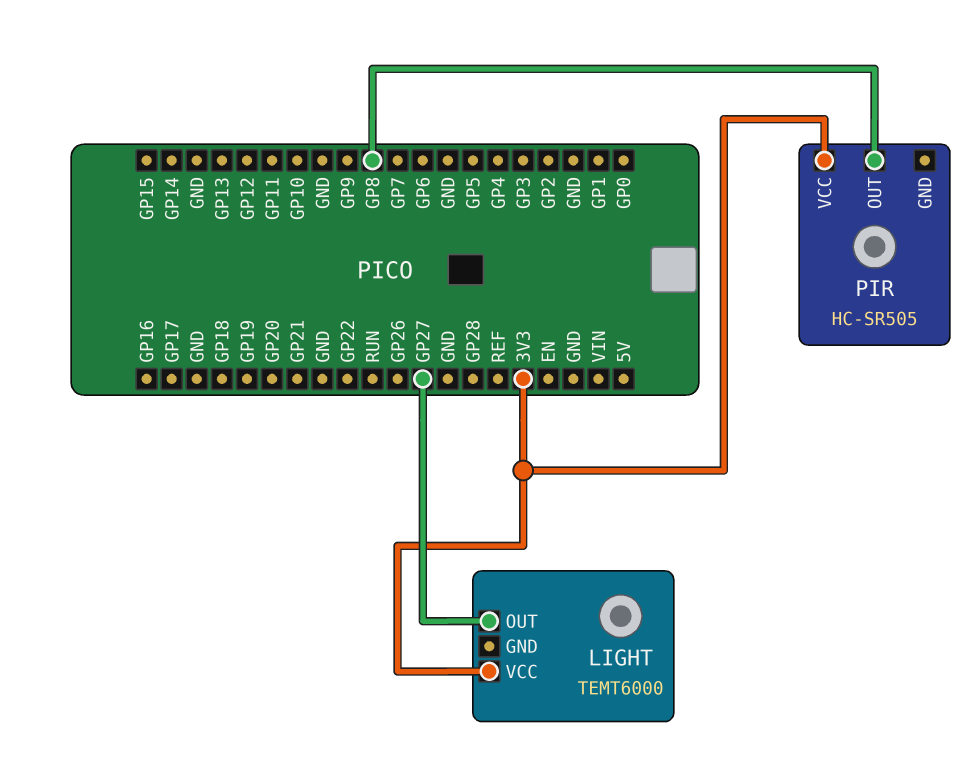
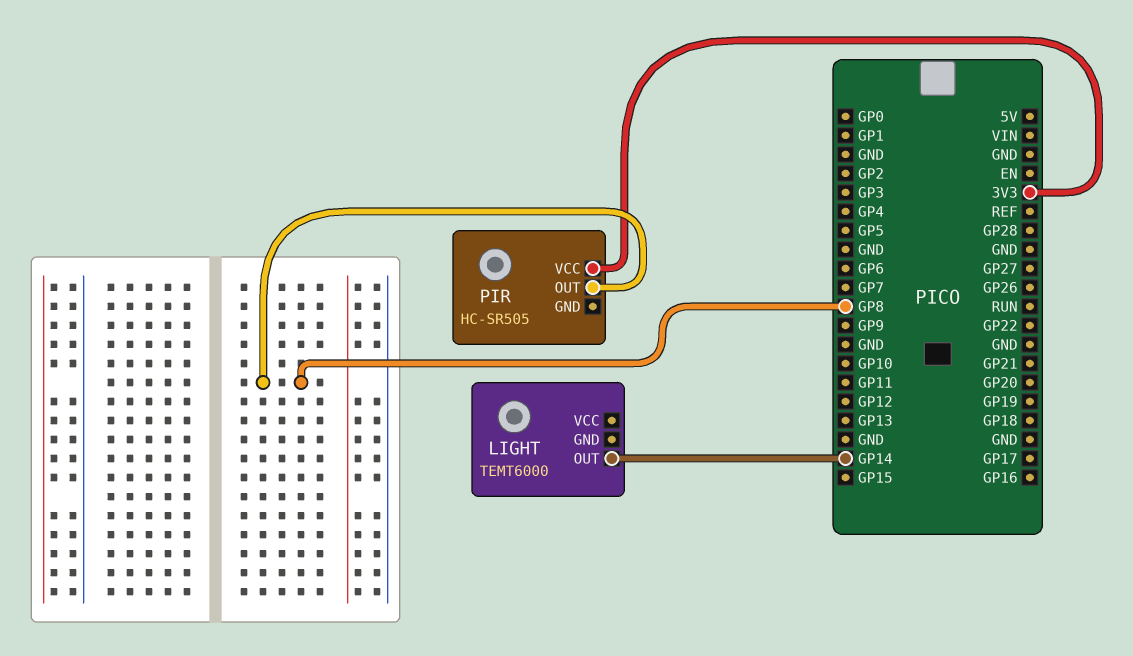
LIGHT pin OUT: GP27 -> GP14
LIGHT pin VCC: 3V3 -> none

